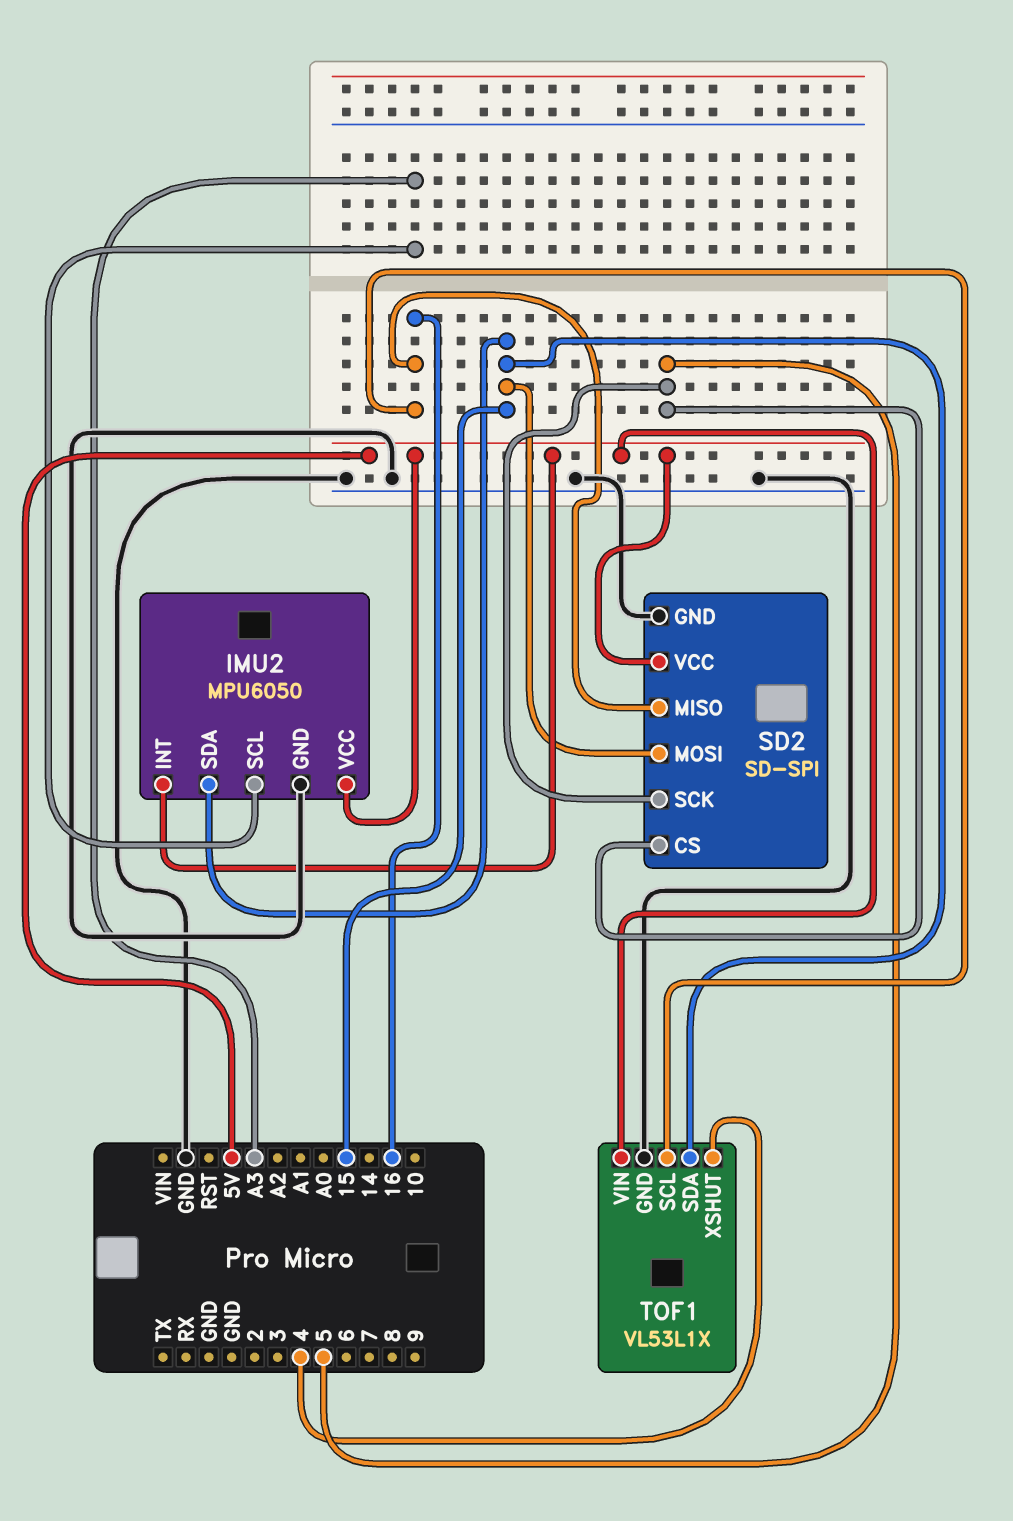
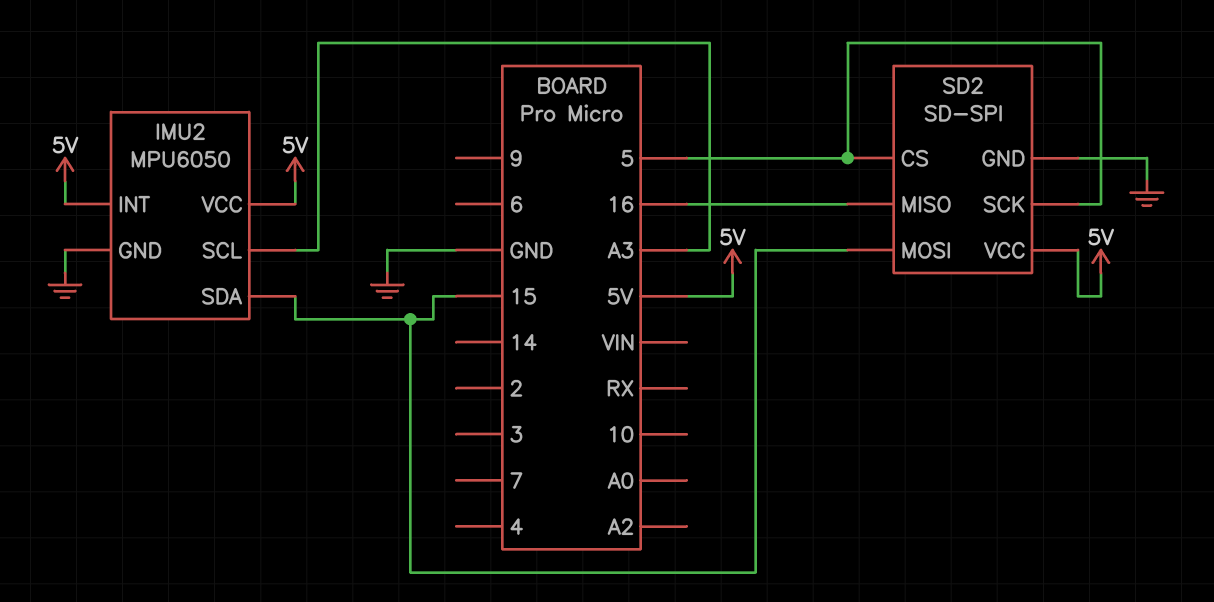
TOF1: VL53L1X -> none
TOF1 pin GND: GND -> none
TOF1 pin SCL: 16 -> none
TOF1 pin SDA: 15 -> none
TOF1 pin VIN: 5V -> none
TOF1 pin XSHUT: 4 -> none

